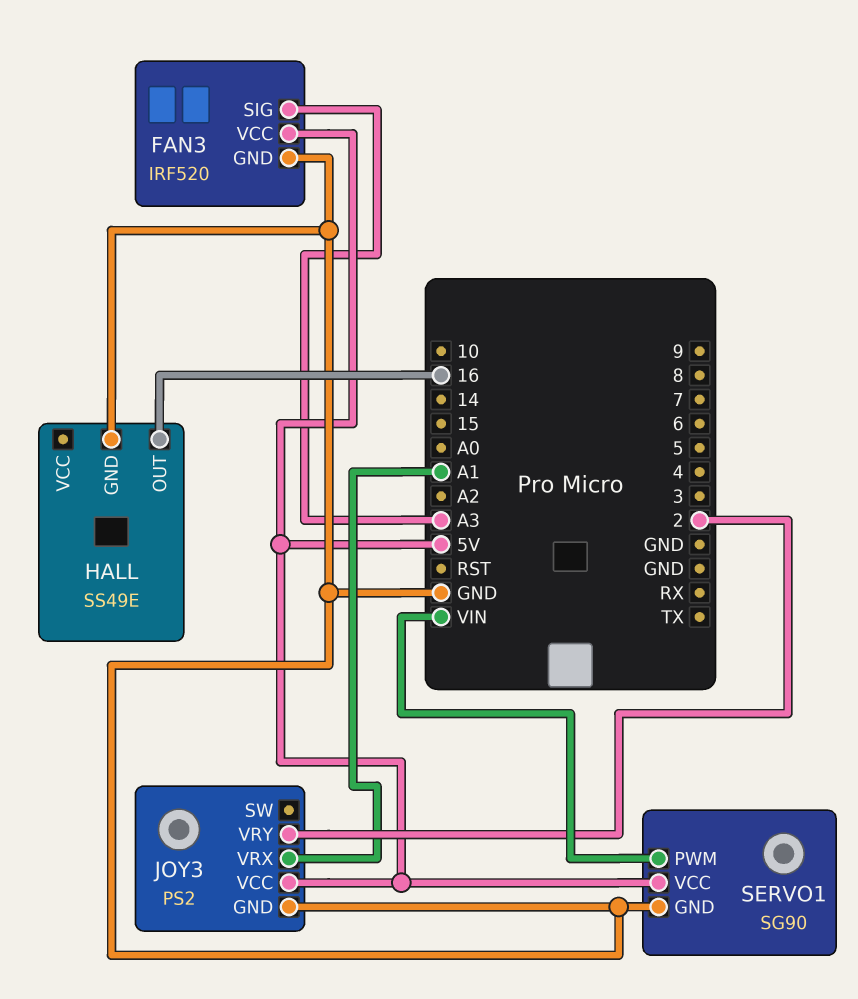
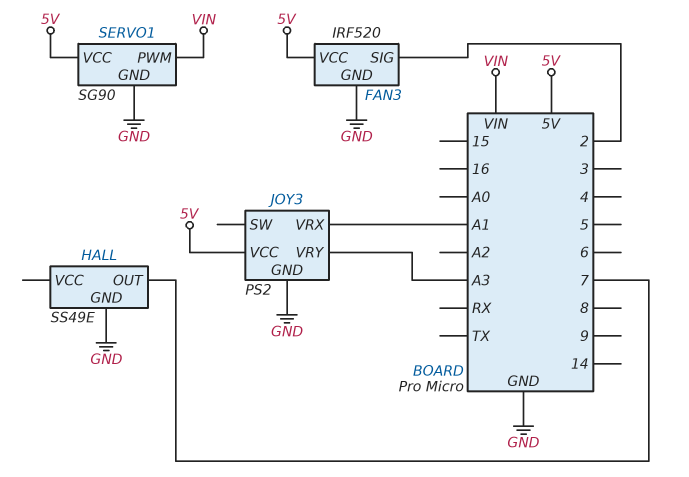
FAN3 pin SIG: A3 -> 2
HALL pin OUT: 16 -> 7
JOY3 pin VRY: 2 -> A3

